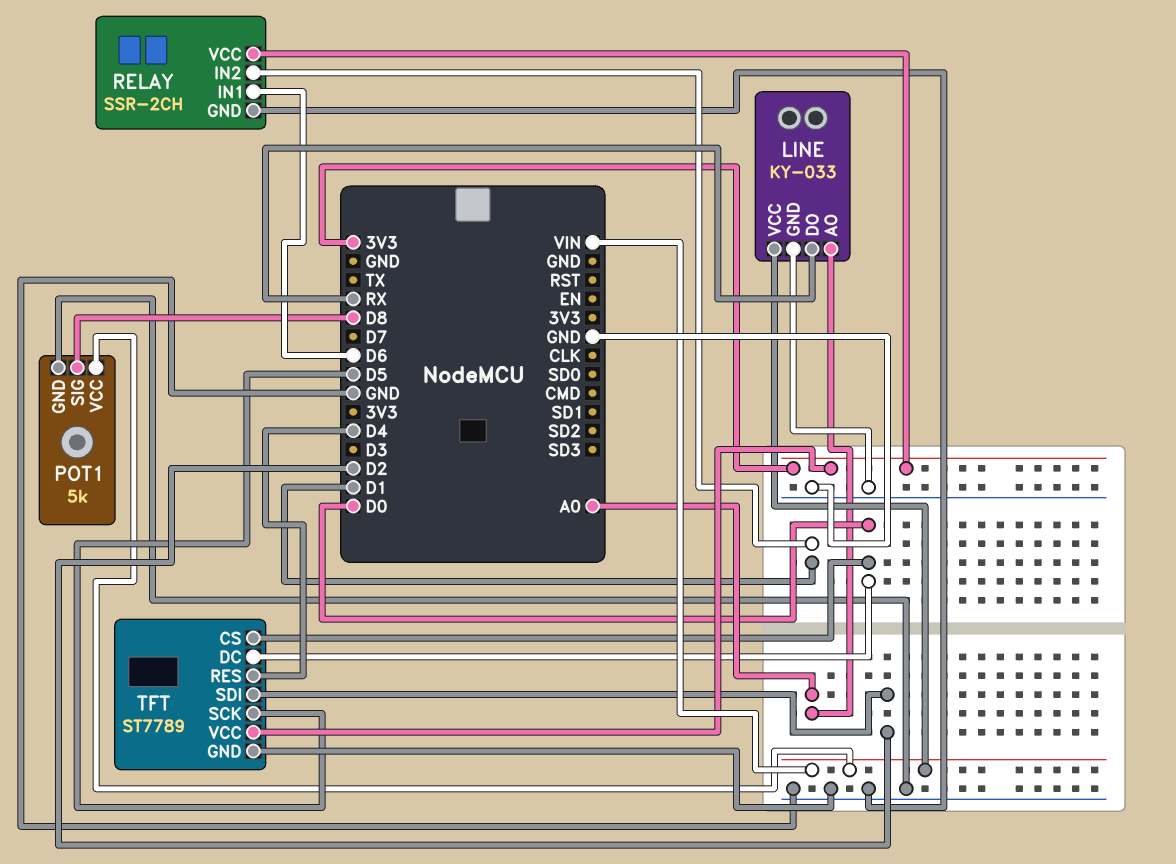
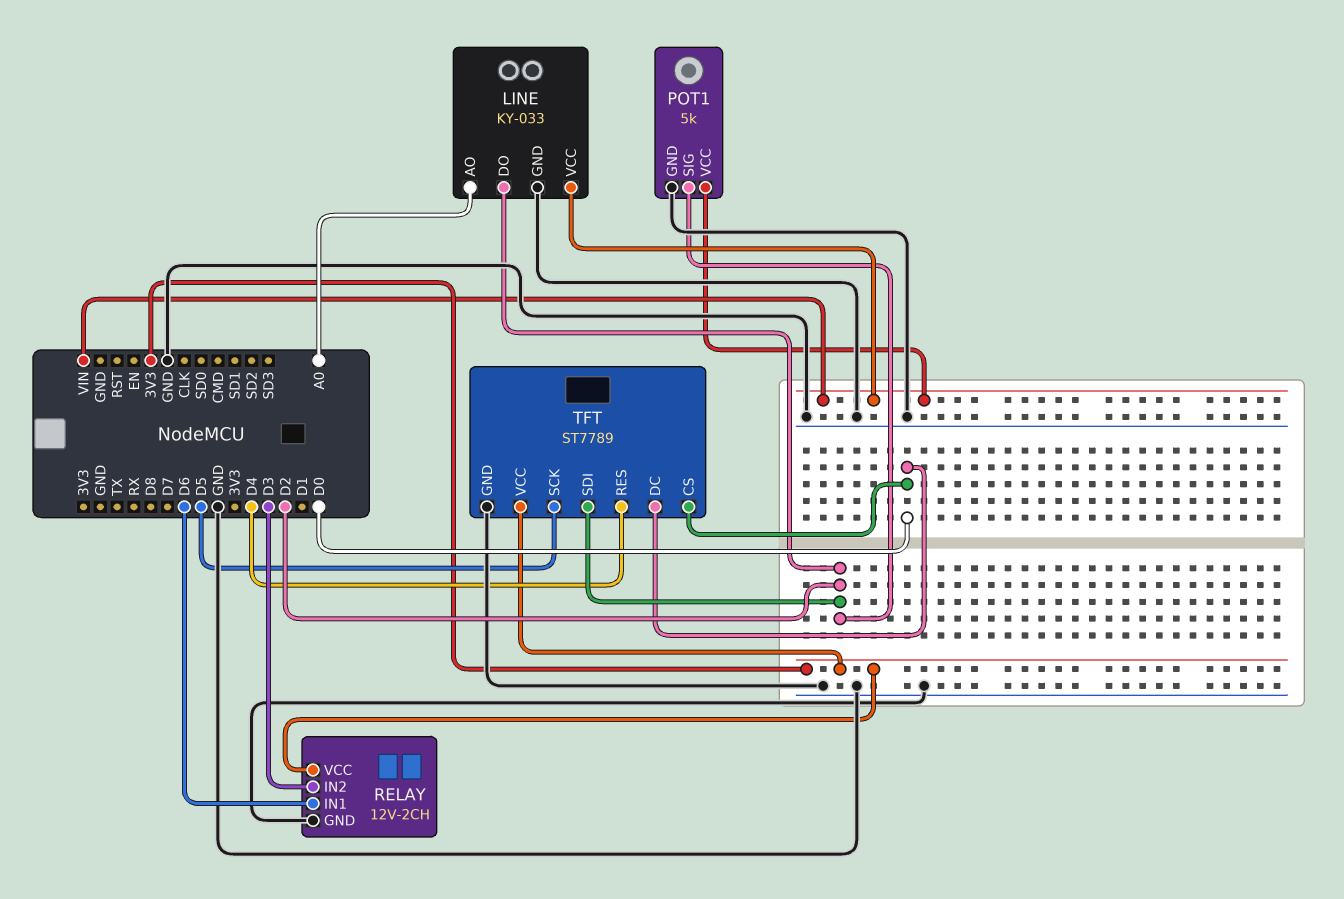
LINE pin DO: RX -> D2
POT1 pin SIG: D8 -> D2
RELAY: SSR-2CH -> 12V-2CH
RELAY pin IN2: D1 -> D3

